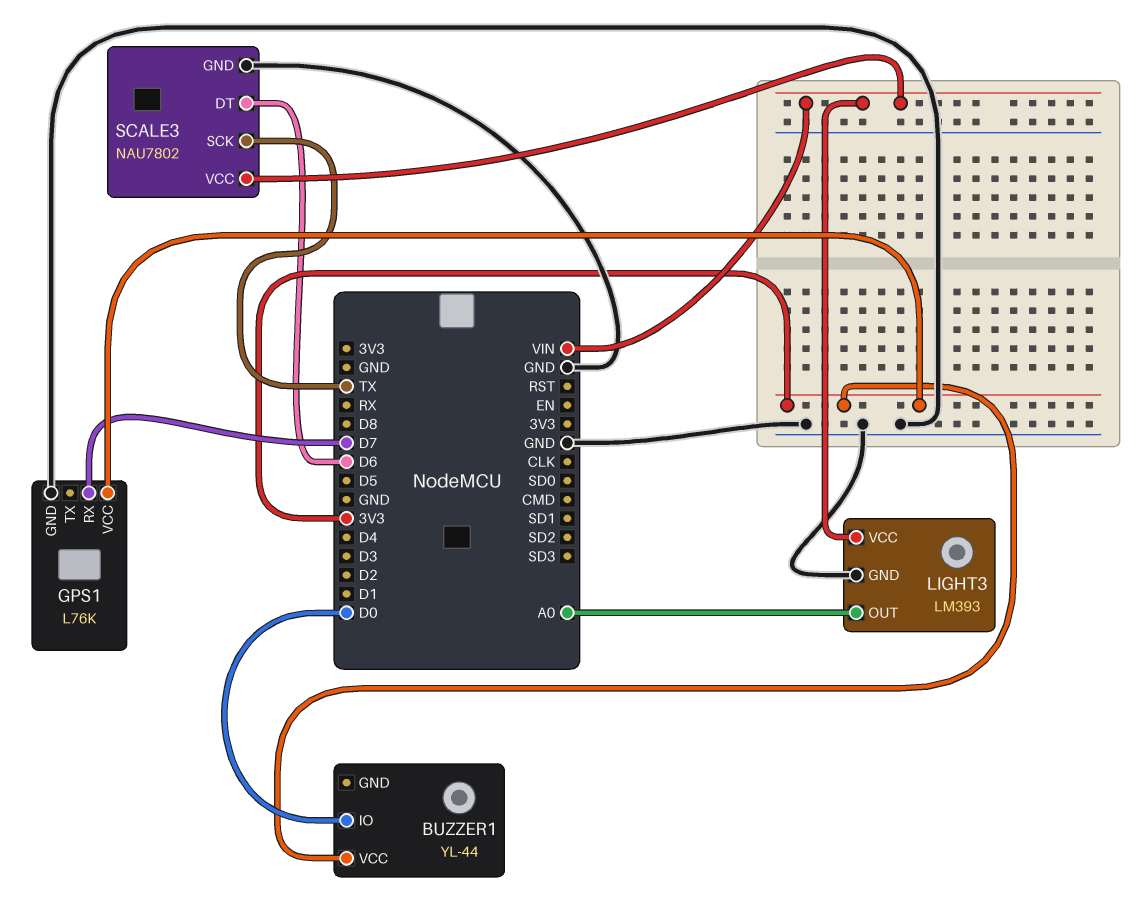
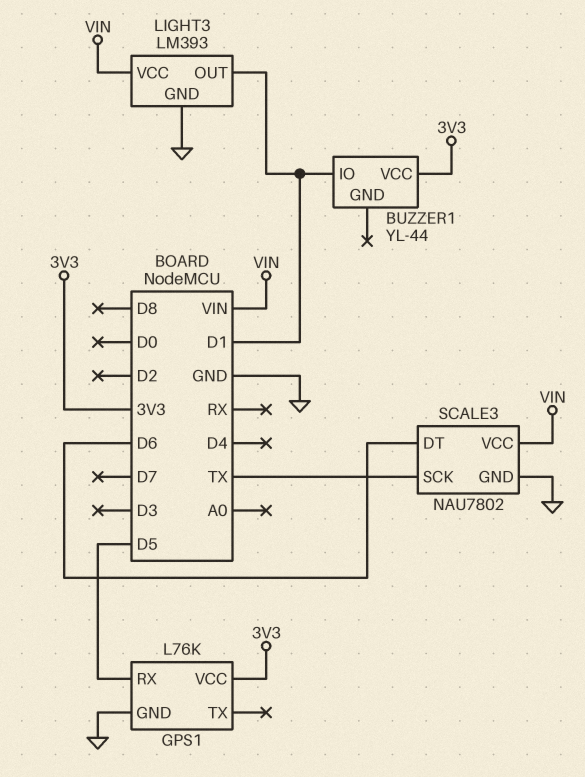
BUZZER1 pin IO: D0 -> D1
GPS1 pin RX: D7 -> D5
LIGHT3 pin OUT: A0 -> D1

